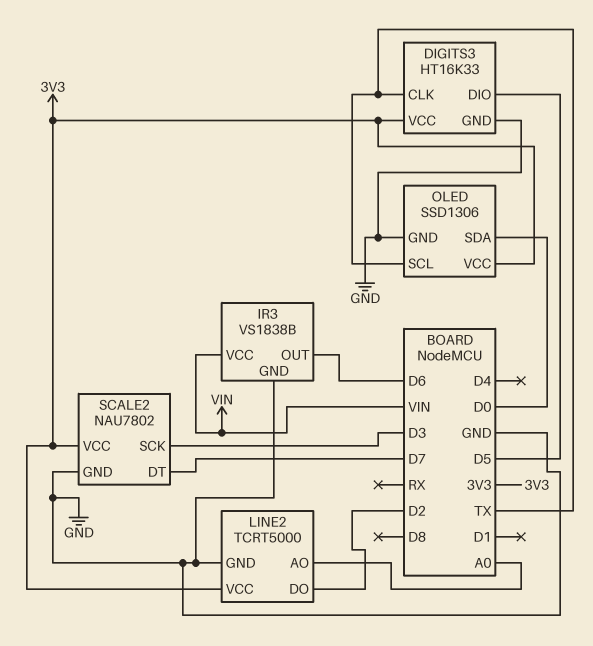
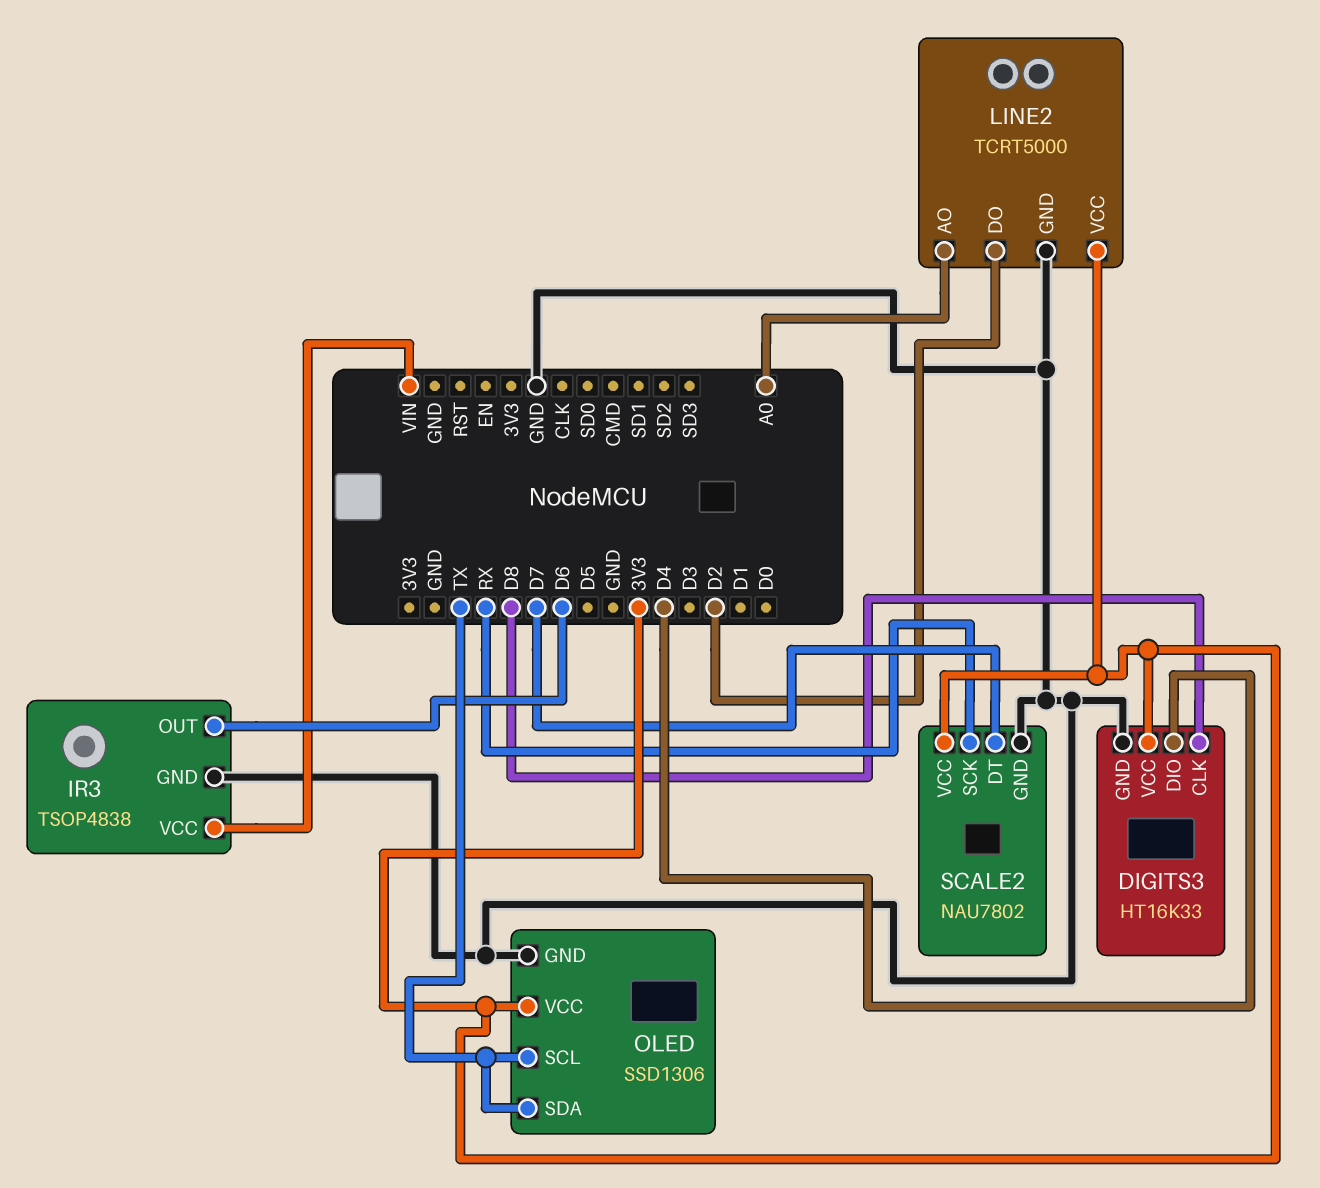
DIGITS3 pin CLK: TX -> D8
DIGITS3 pin DIO: D5 -> D4
IR3: VS1838B -> TSOP4838
OLED pin SDA: D0 -> TX
SCALE2 pin SCK: D3 -> RX

